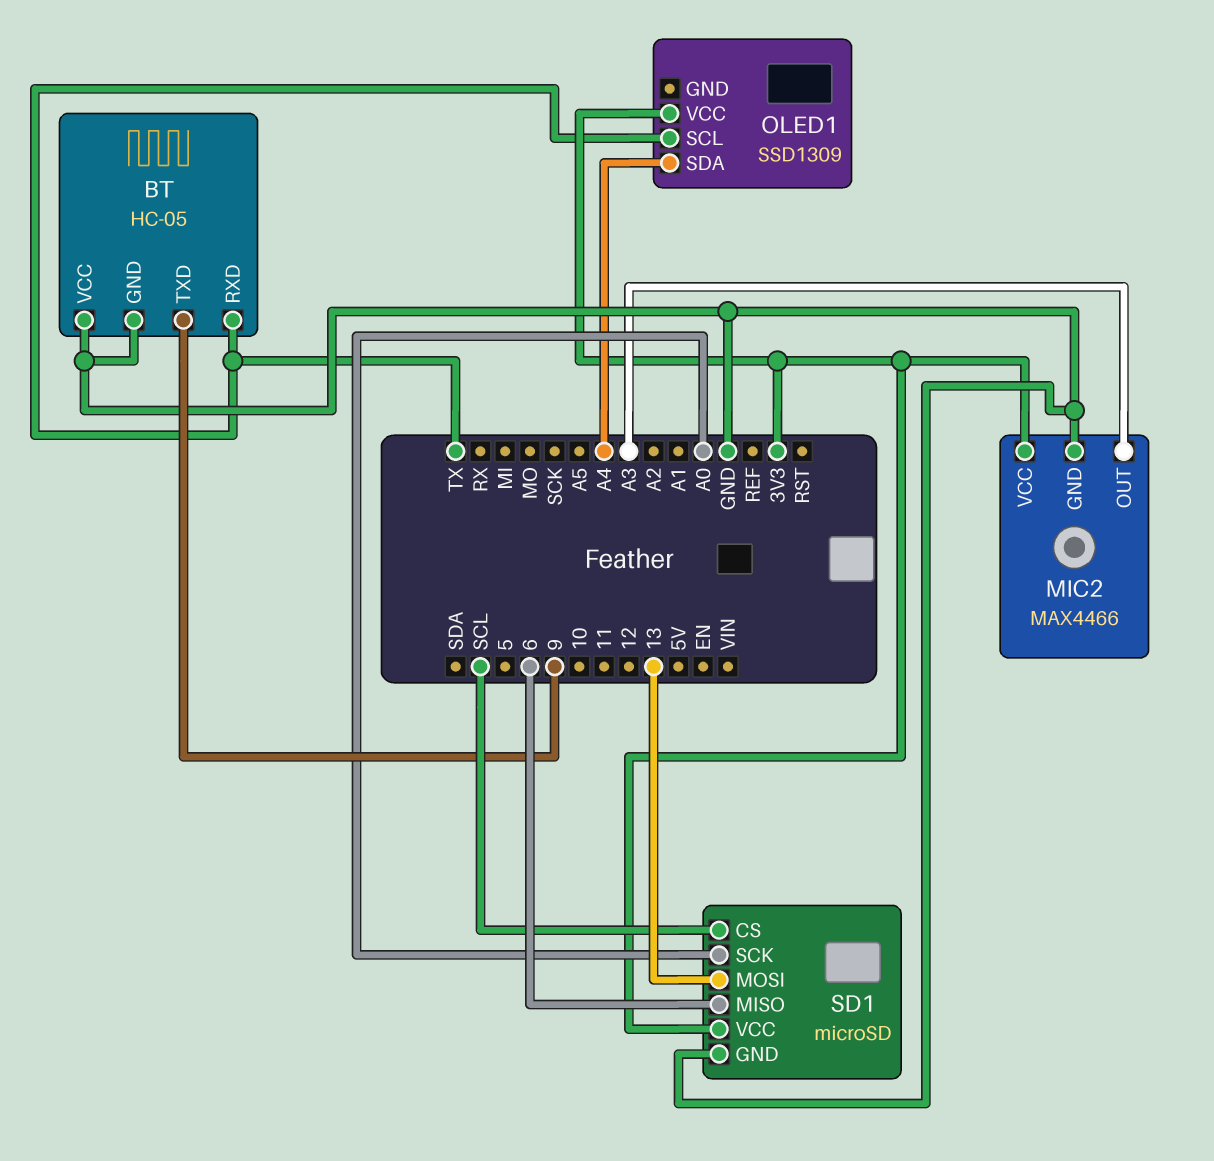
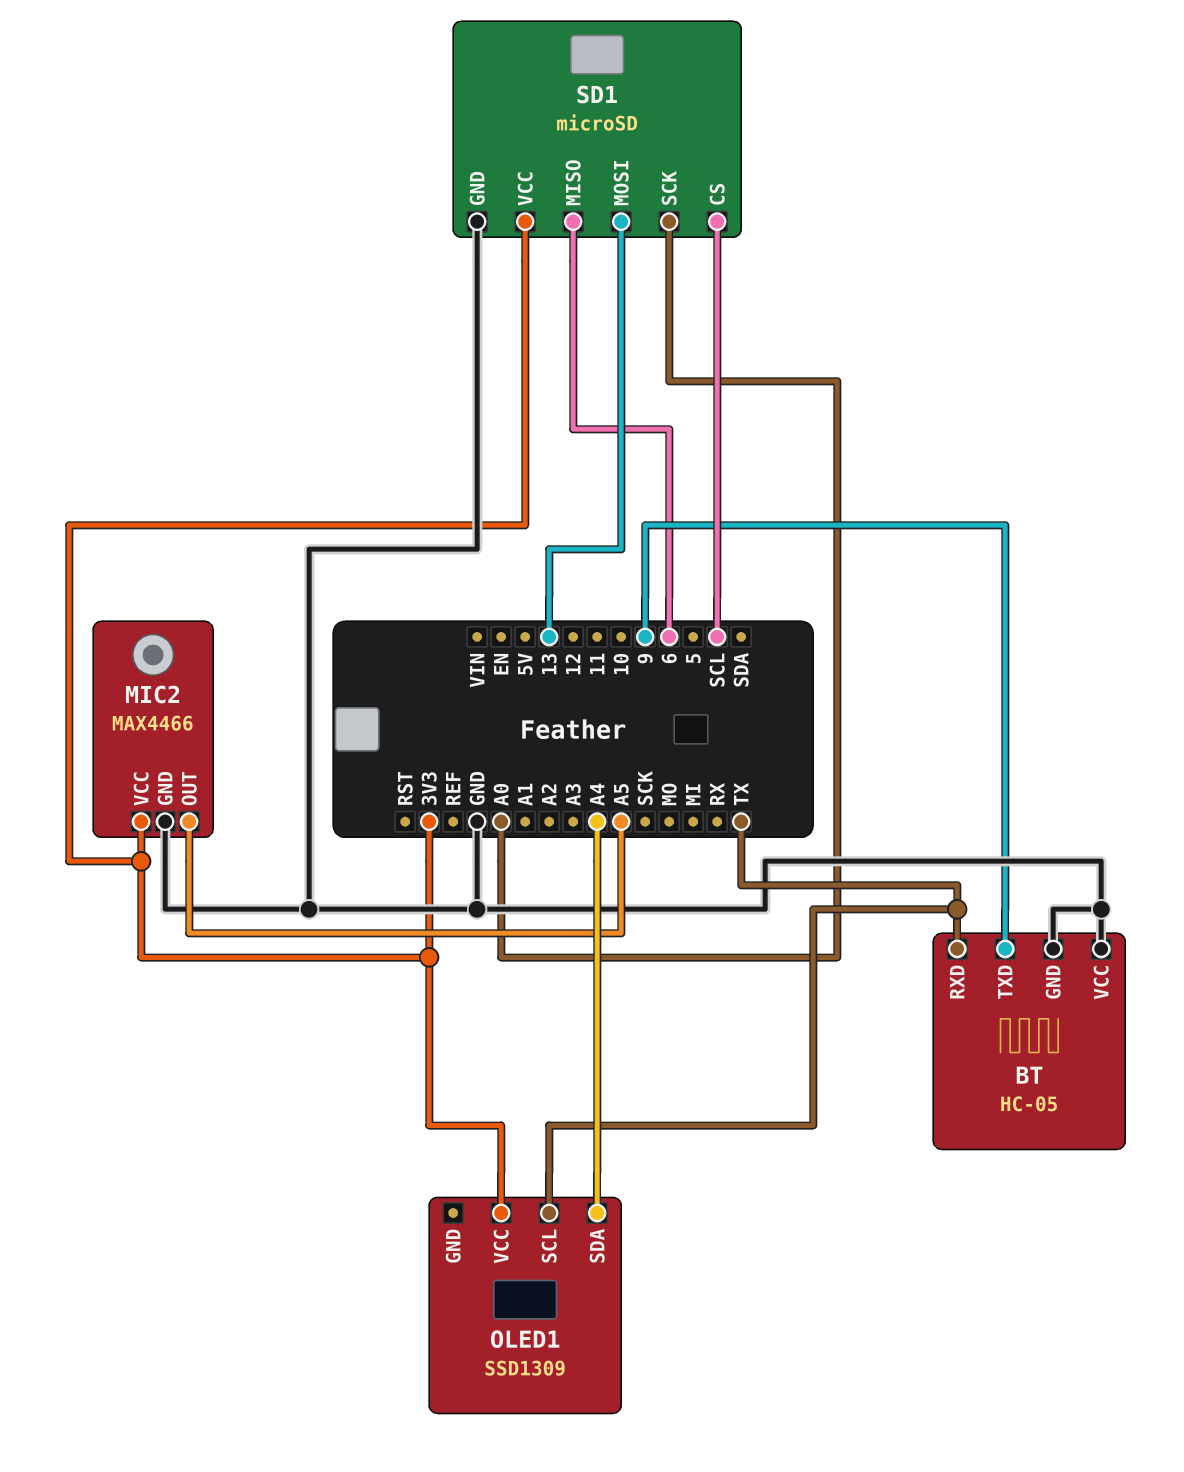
MIC2 pin OUT: A3 -> A5

